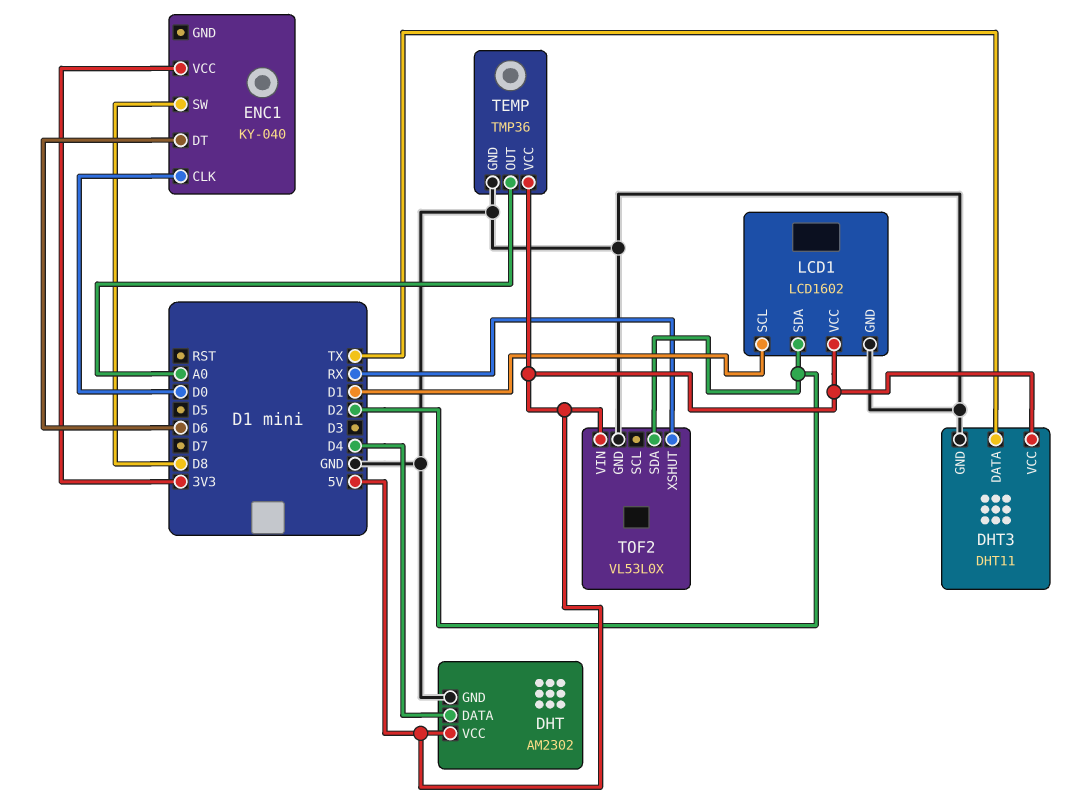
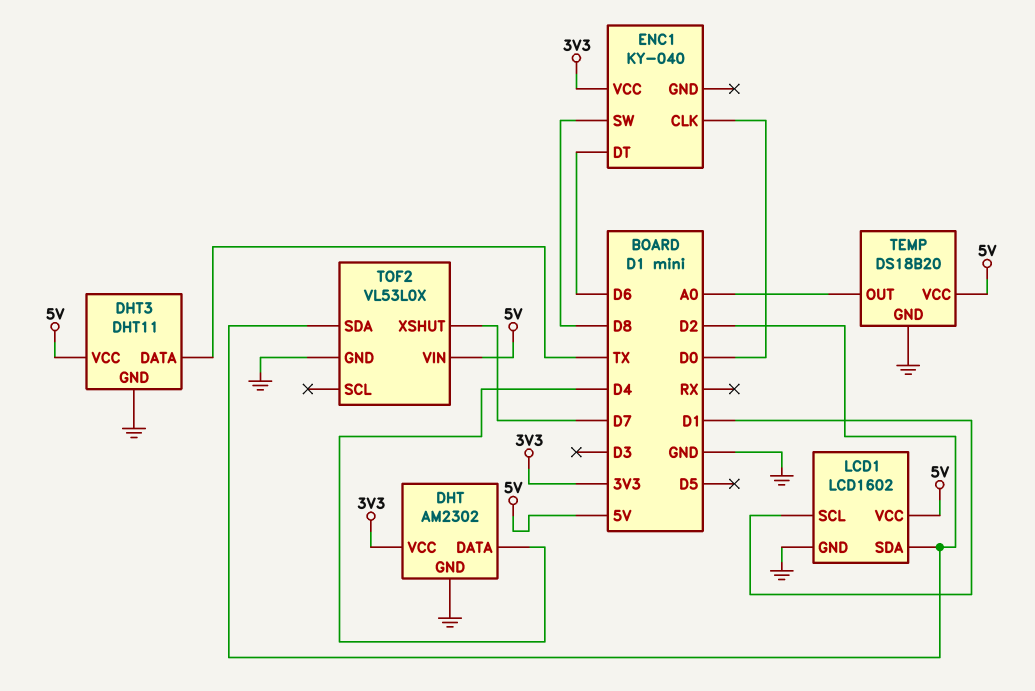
DHT pin VCC: 5V -> 3V3
TEMP: TMP36 -> DS18B20
TOF2 pin XSHUT: RX -> D7

